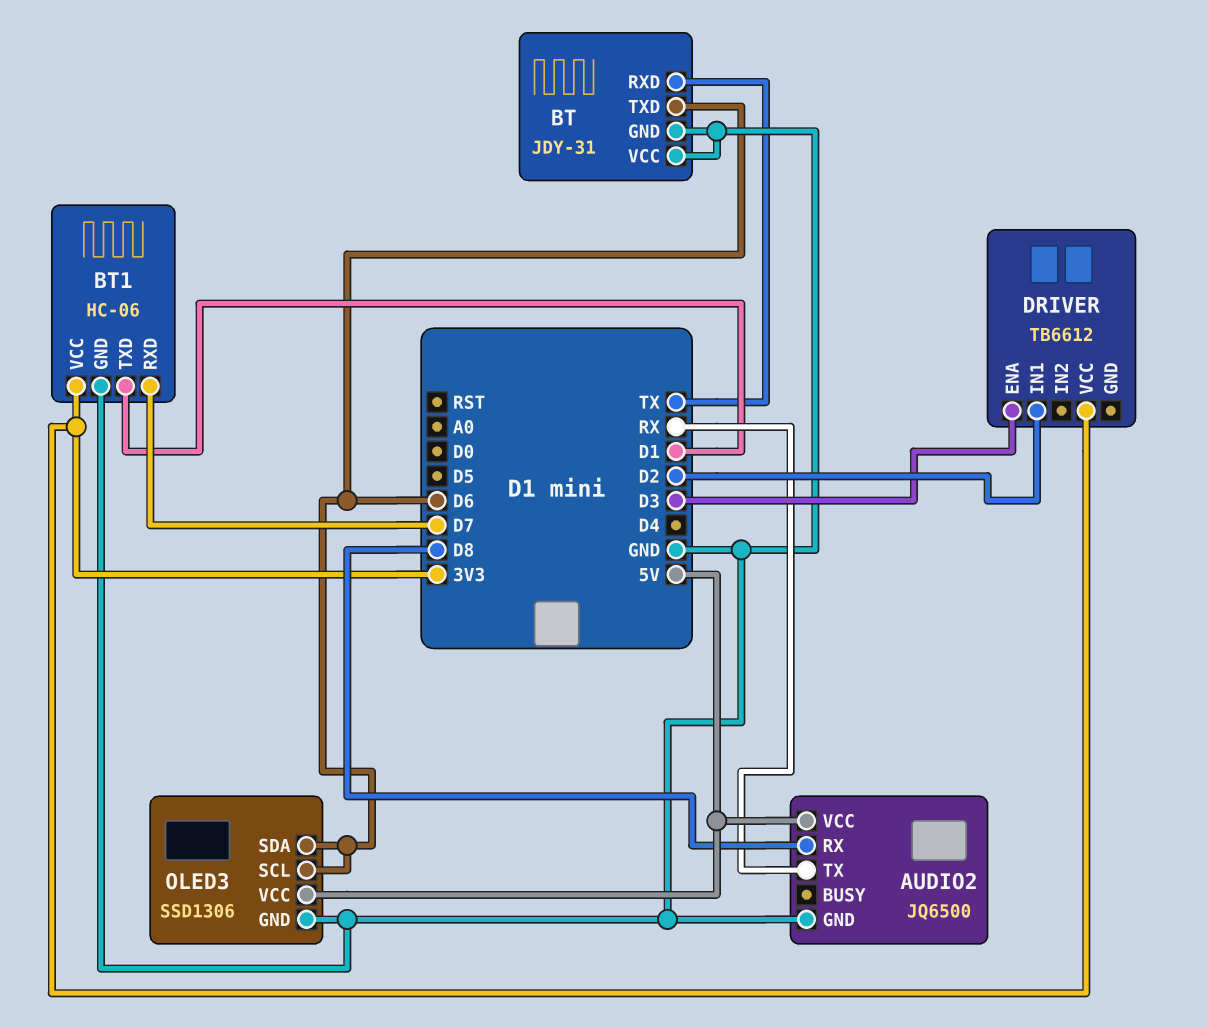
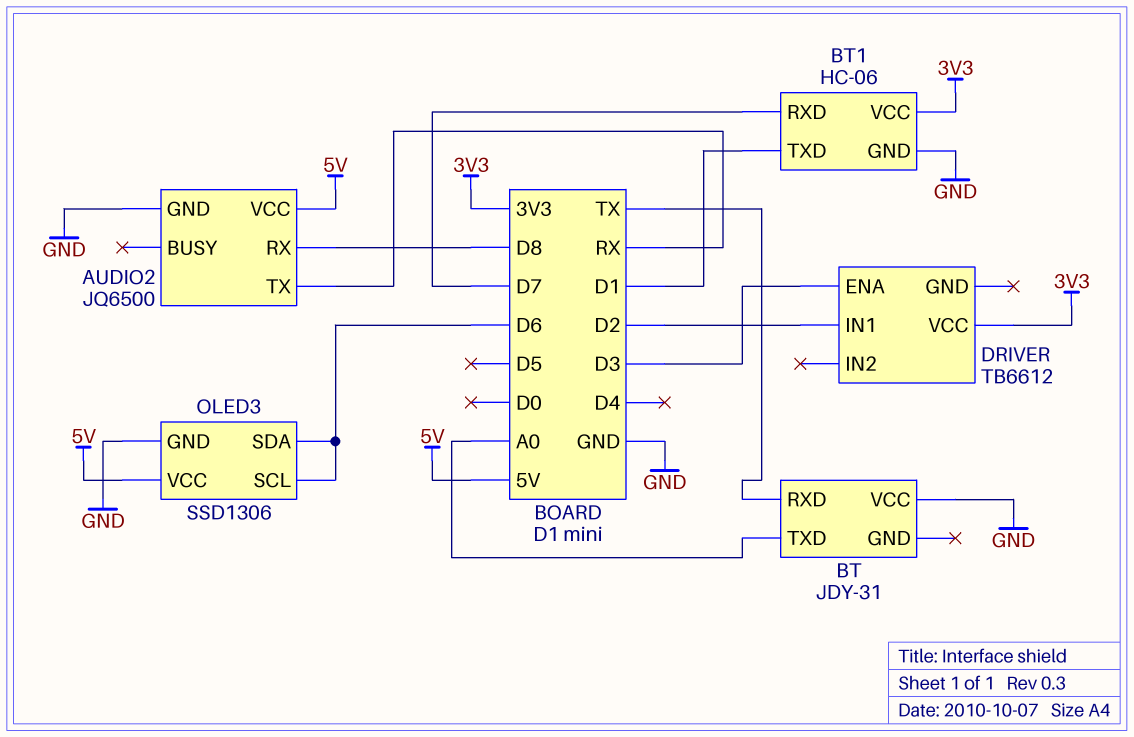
BT pin GND: GND -> none
BT pin TXD: D6 -> A0

